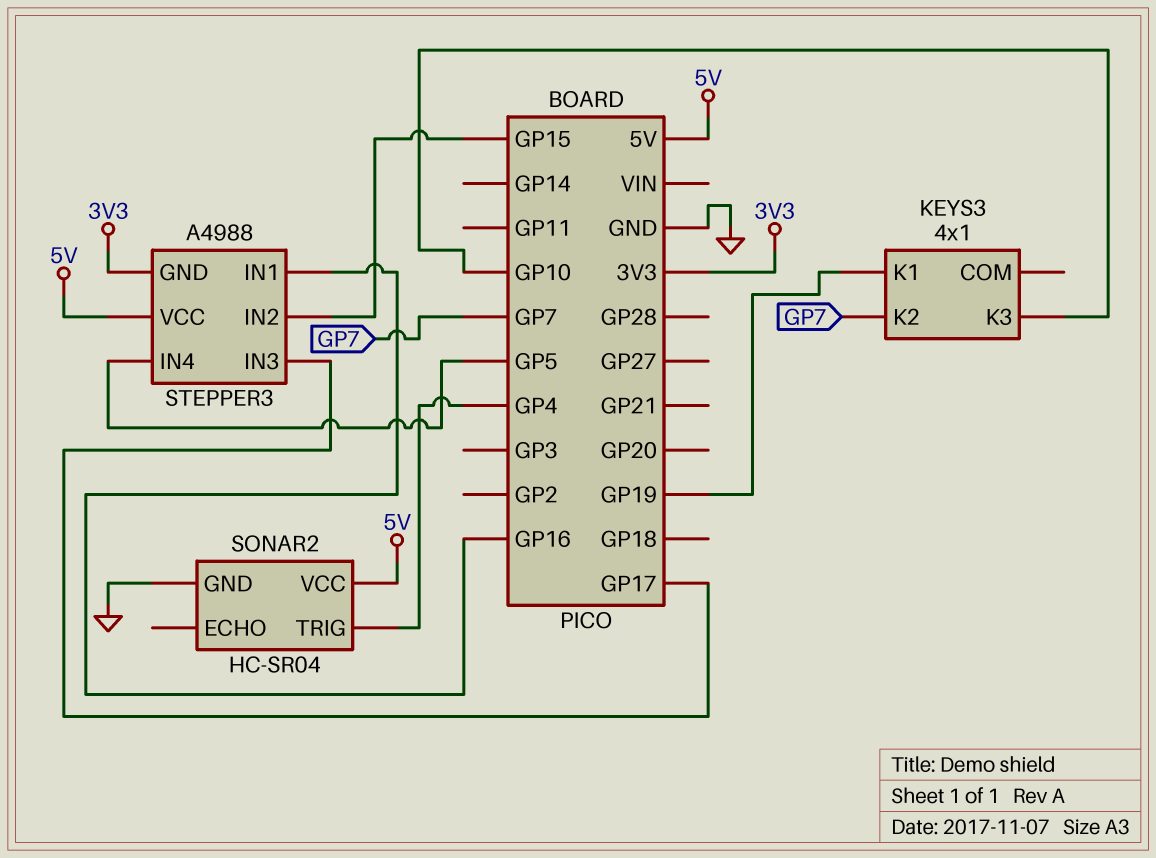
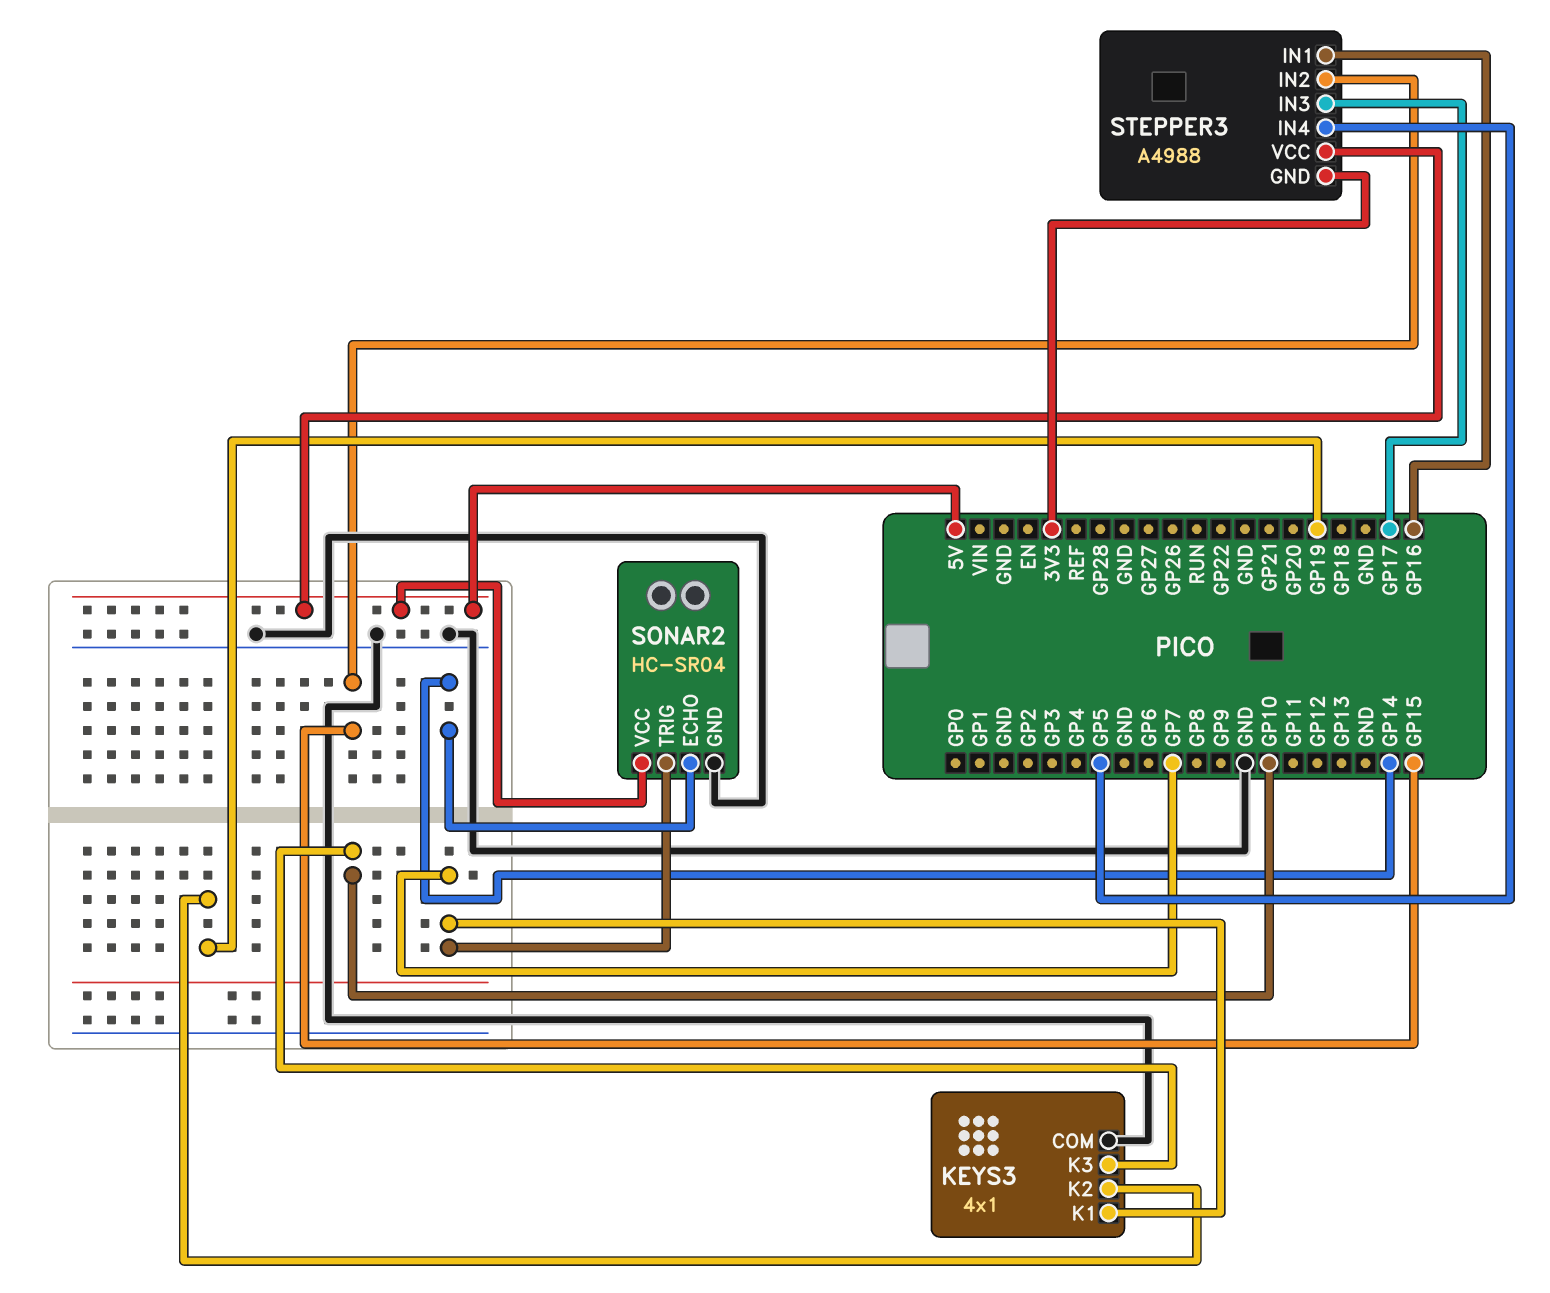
KEYS3 pin COM: none -> GND
KEYS3 pin K1: GP19 -> GP7
KEYS3 pin K2: GP7 -> GP19
SONAR2 pin ECHO: none -> GP14
SONAR2 pin TRIG: GP4 -> GP7

